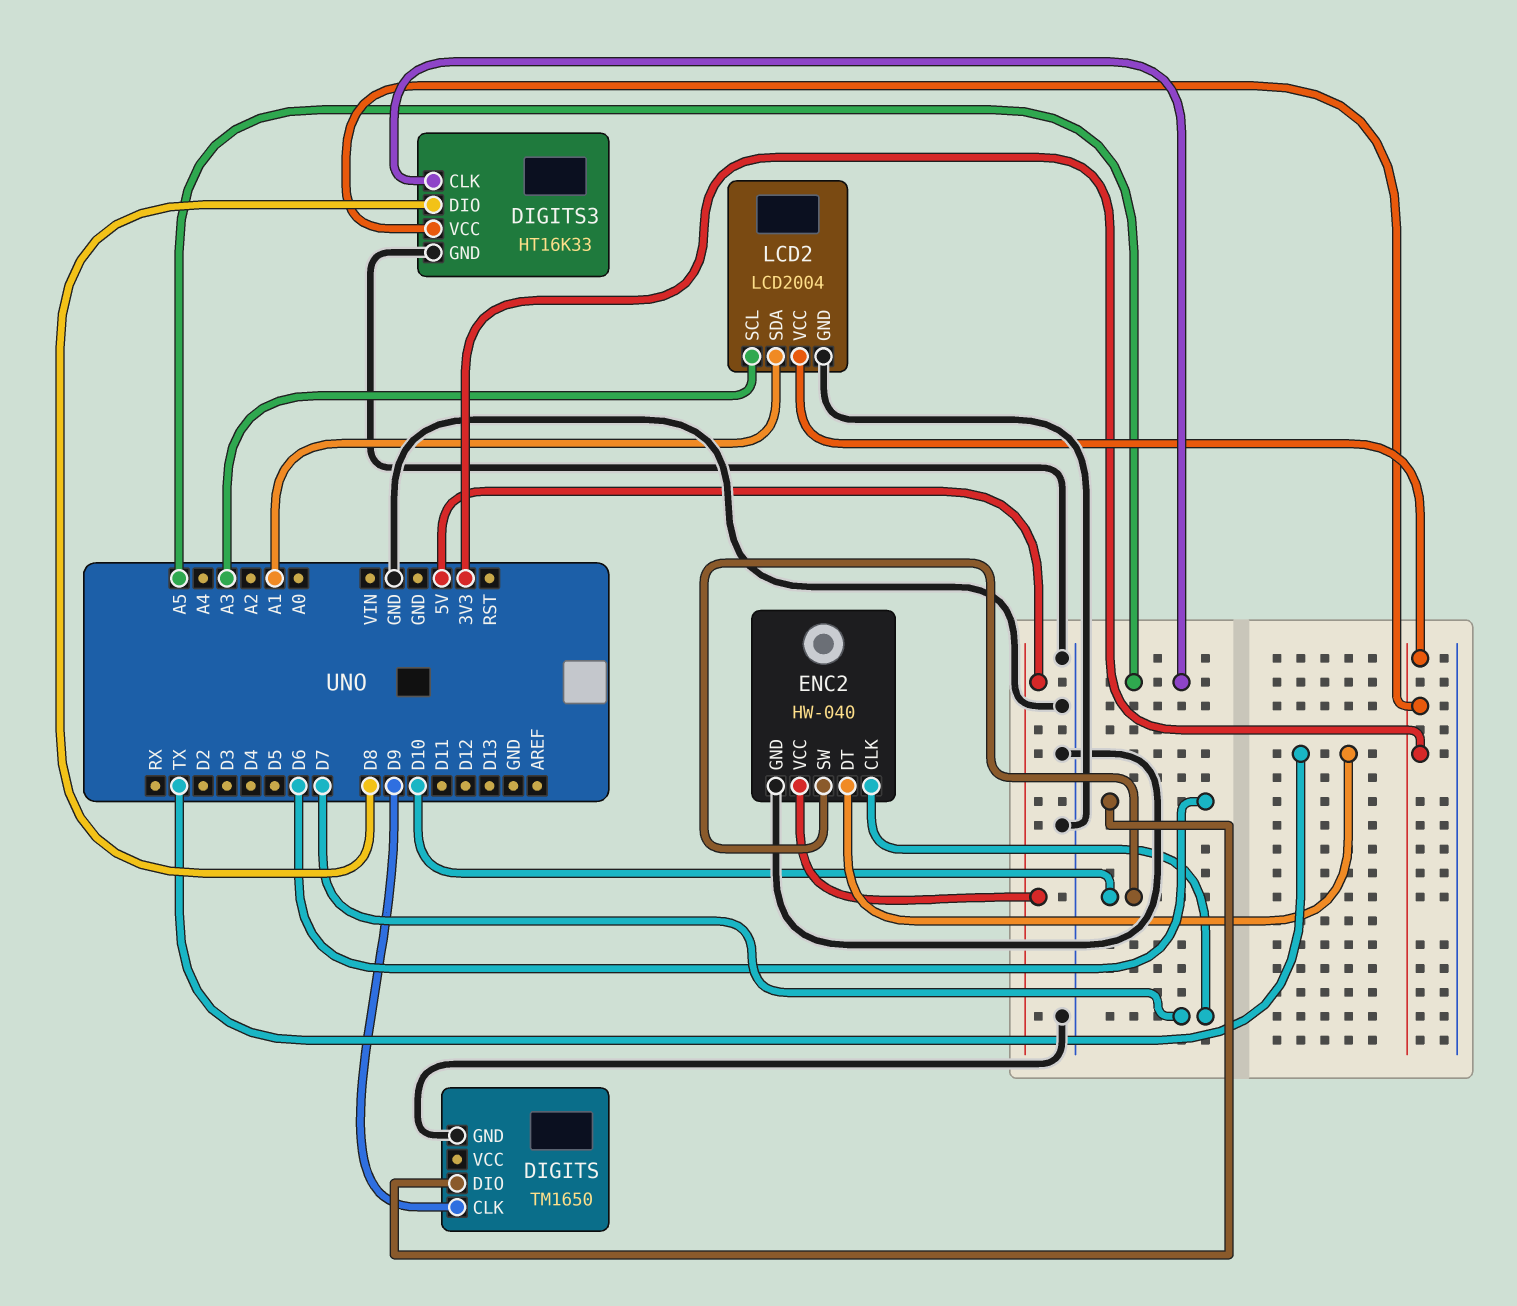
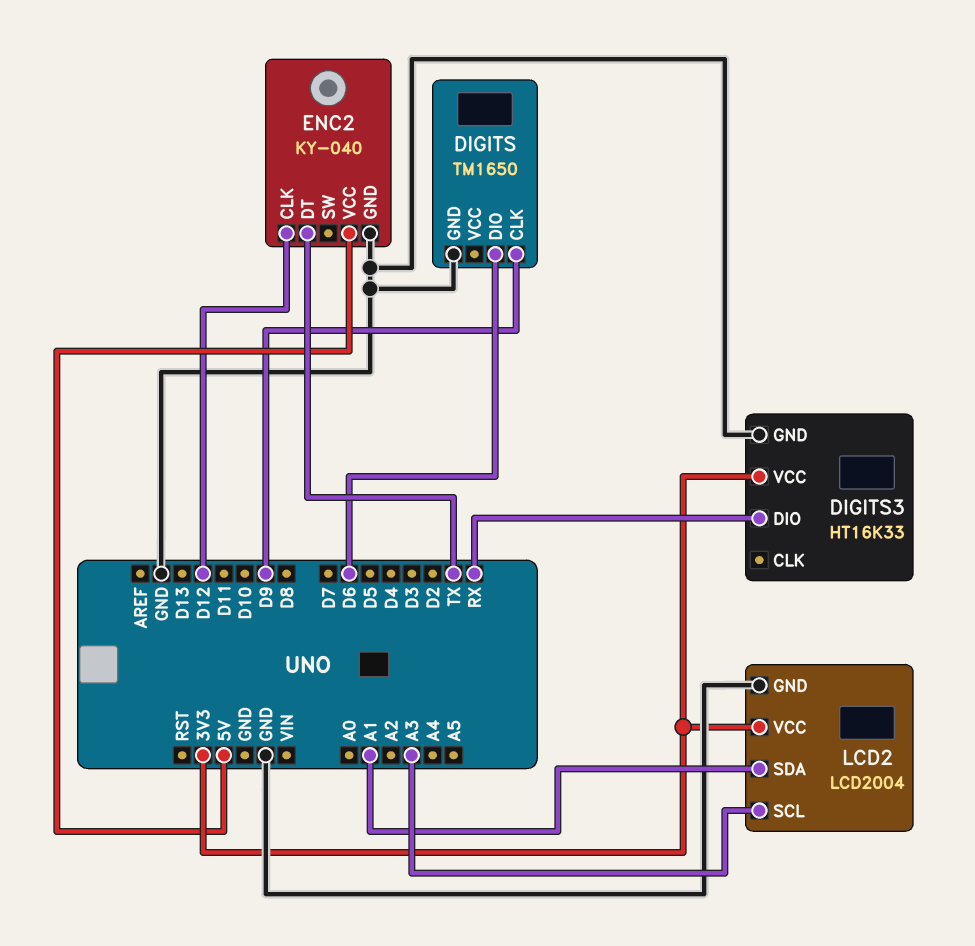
DIGITS3 pin CLK: A5 -> none
DIGITS3 pin DIO: D8 -> RX
ENC2: HW-040 -> KY-040
ENC2 pin CLK: D7 -> D12
ENC2 pin SW: D10 -> none

